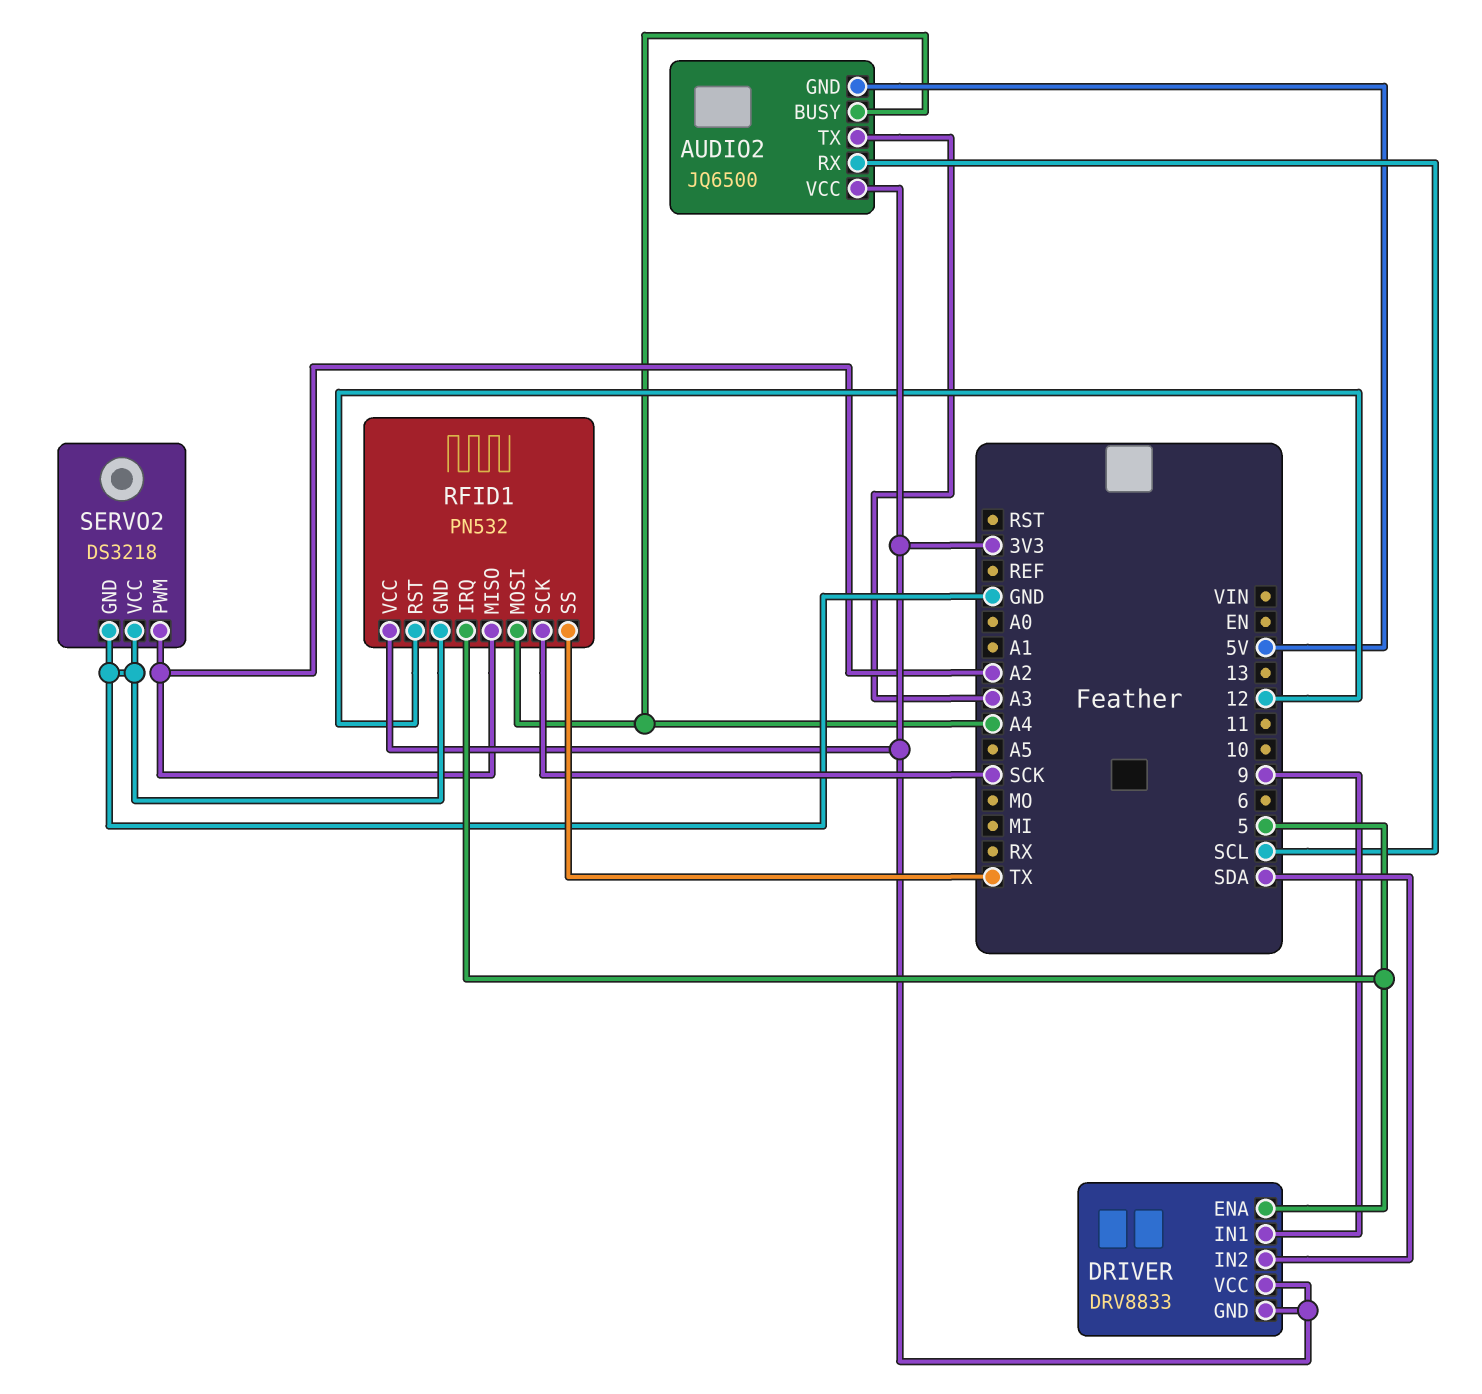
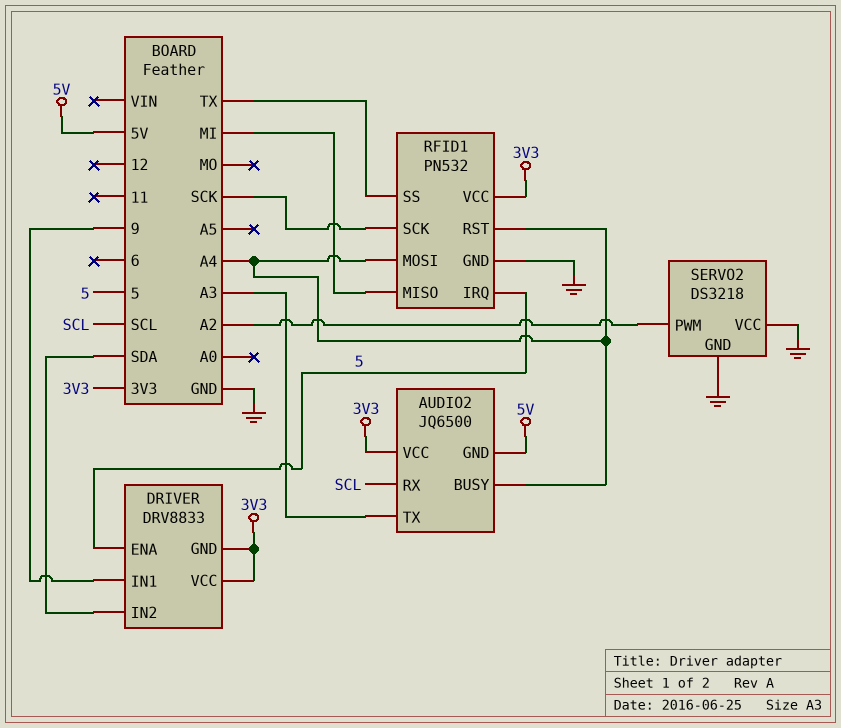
RFID1 pin MISO: A2 -> MI
RFID1 pin RST: 12 -> A4

